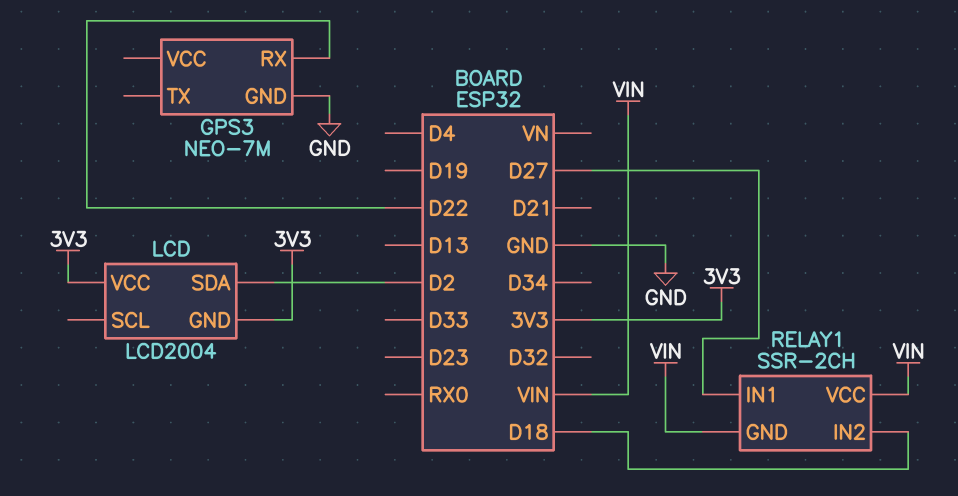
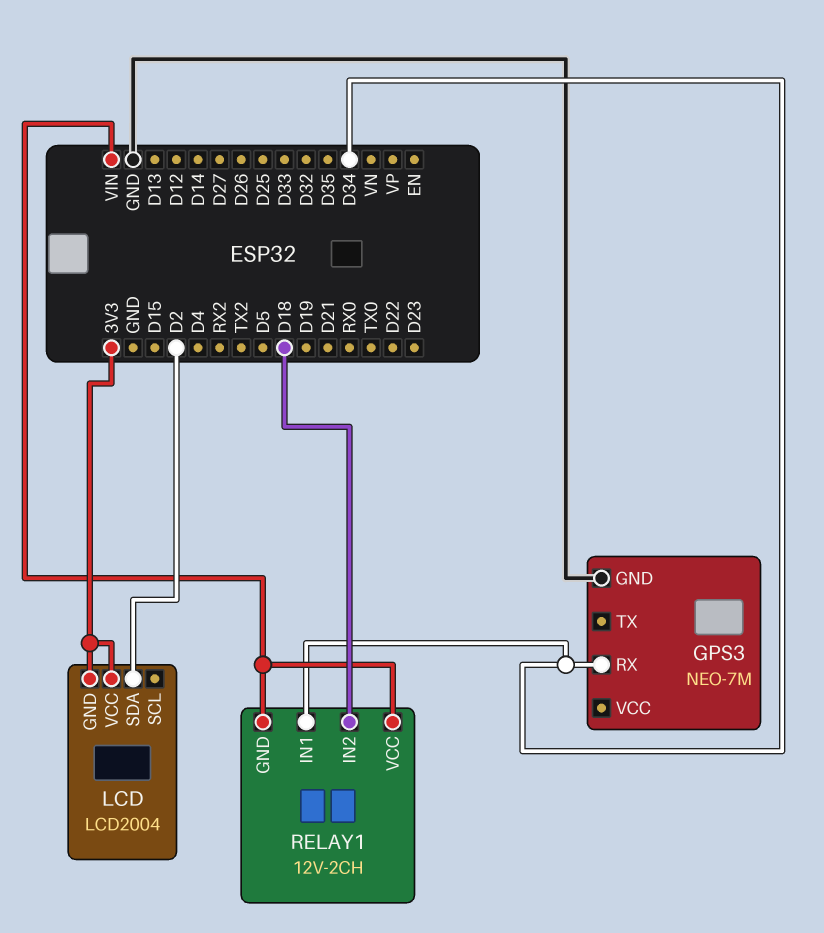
GPS3 pin RX: D22 -> D34
RELAY1: SSR-2CH -> 12V-2CH
RELAY1 pin IN1: D27 -> D34

